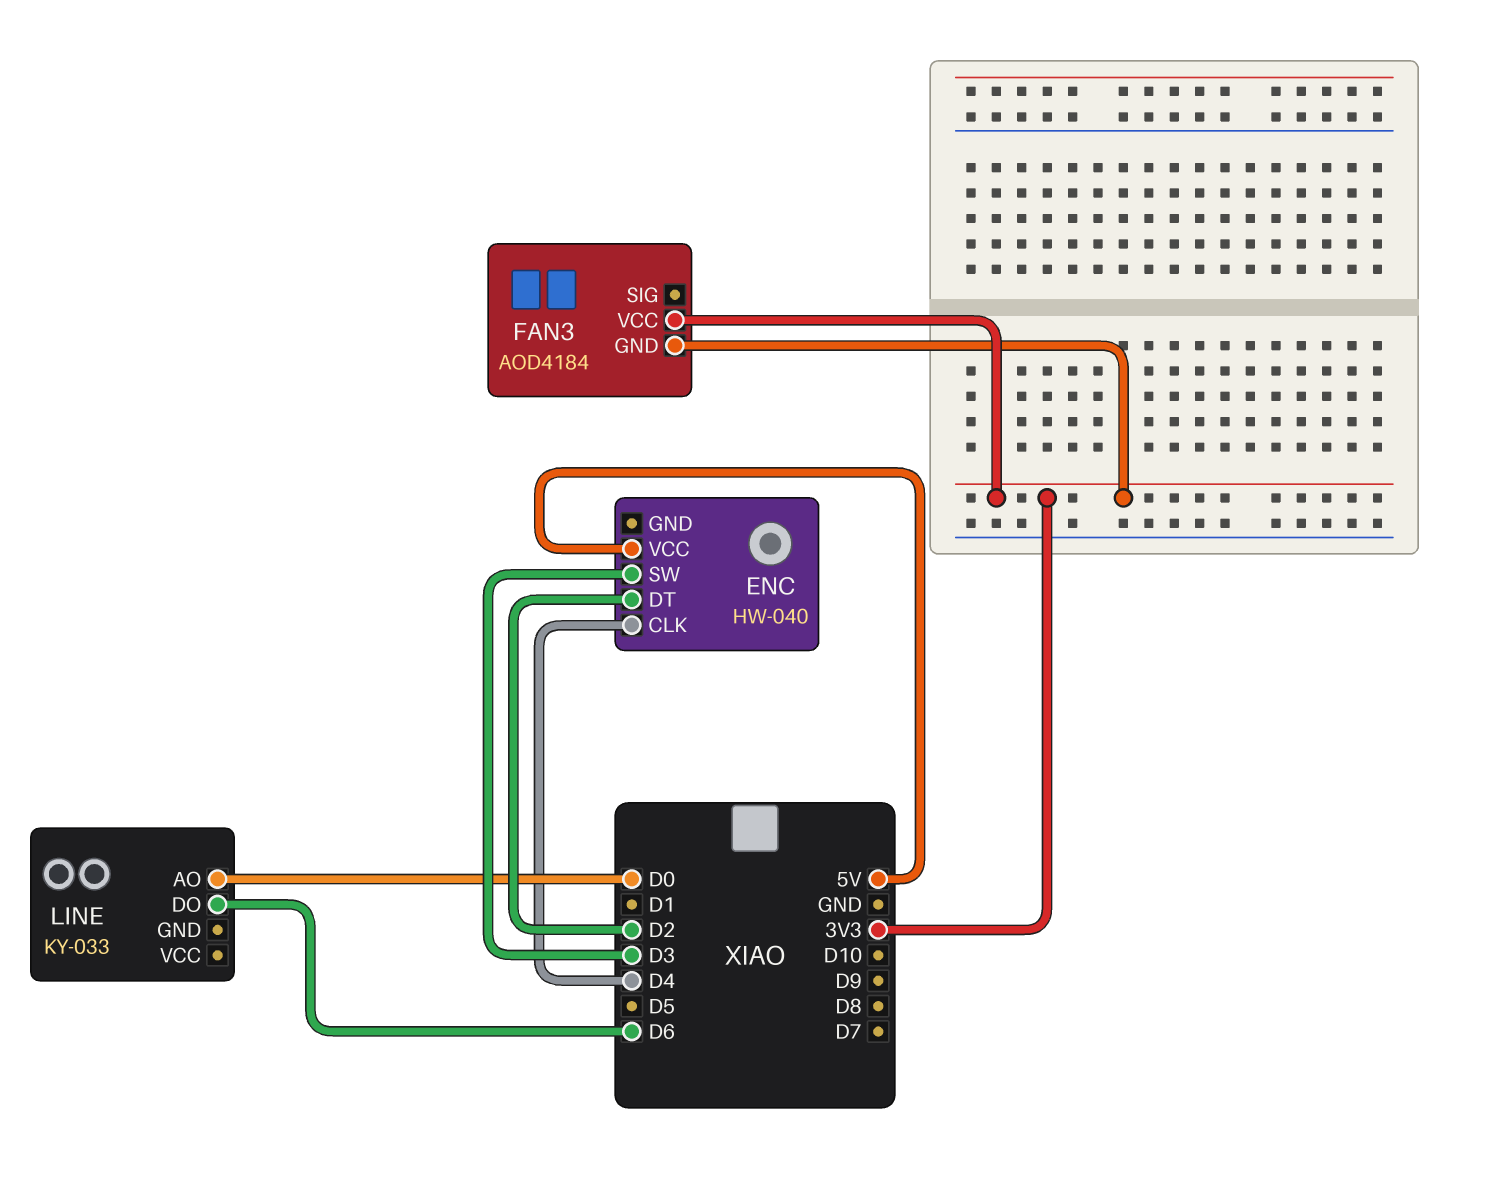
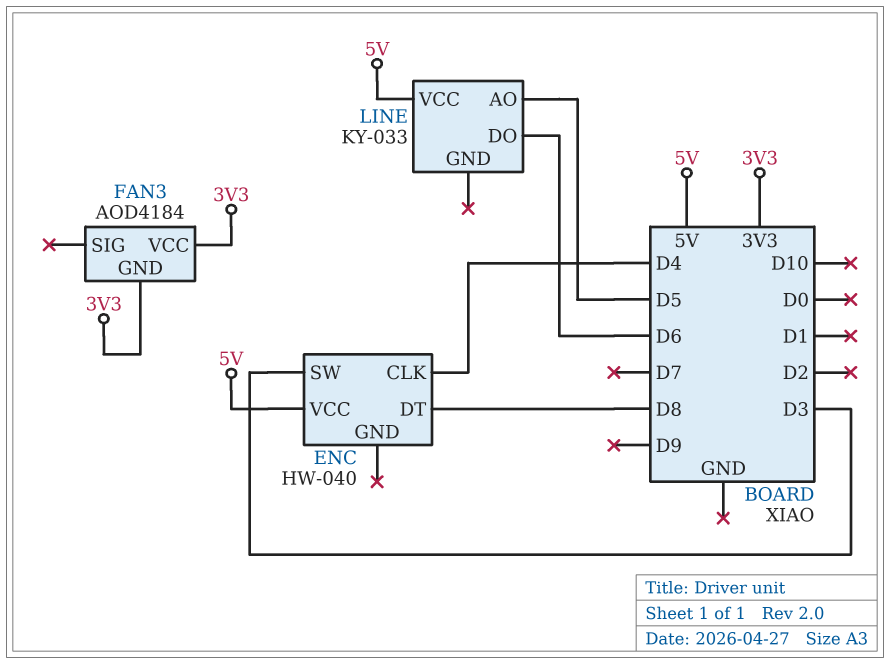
ENC pin DT: D2 -> D8
LINE pin AO: D0 -> D5
LINE pin VCC: none -> 5V

